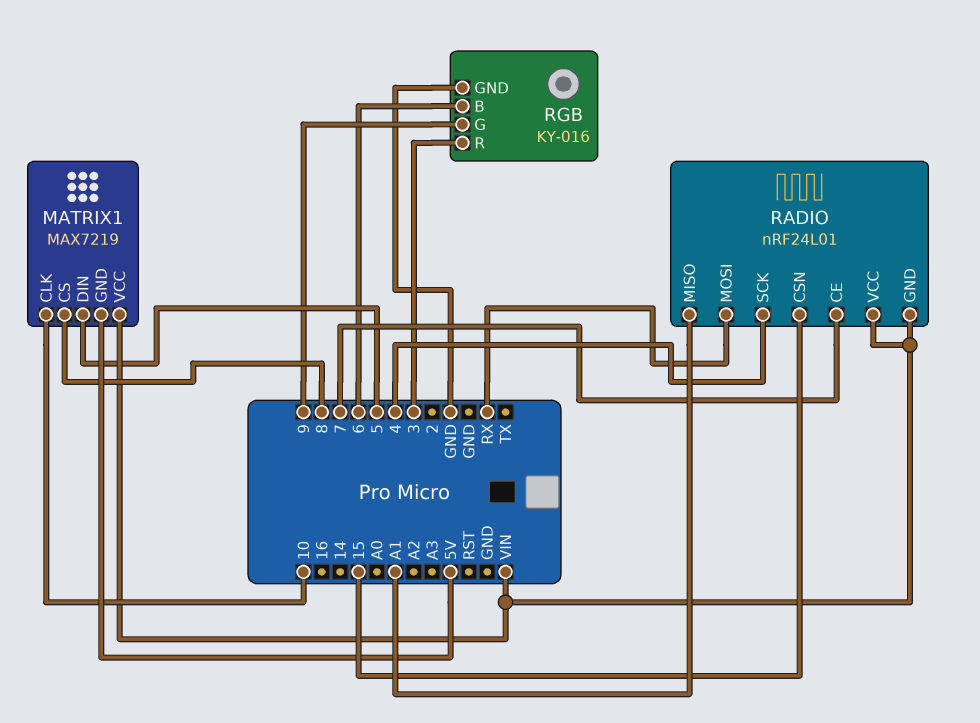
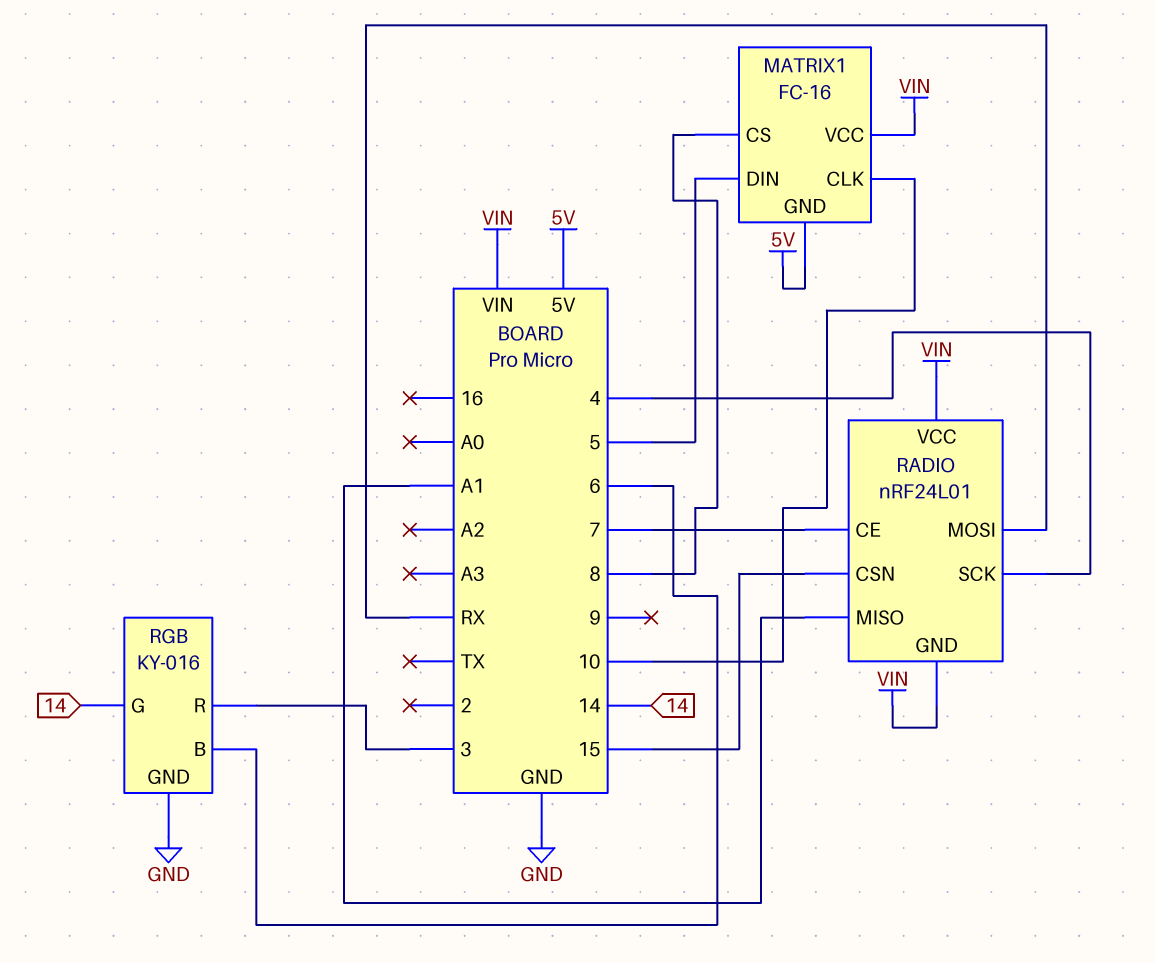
MATRIX1: MAX7219 -> FC-16
RGB pin G: 9 -> 14

